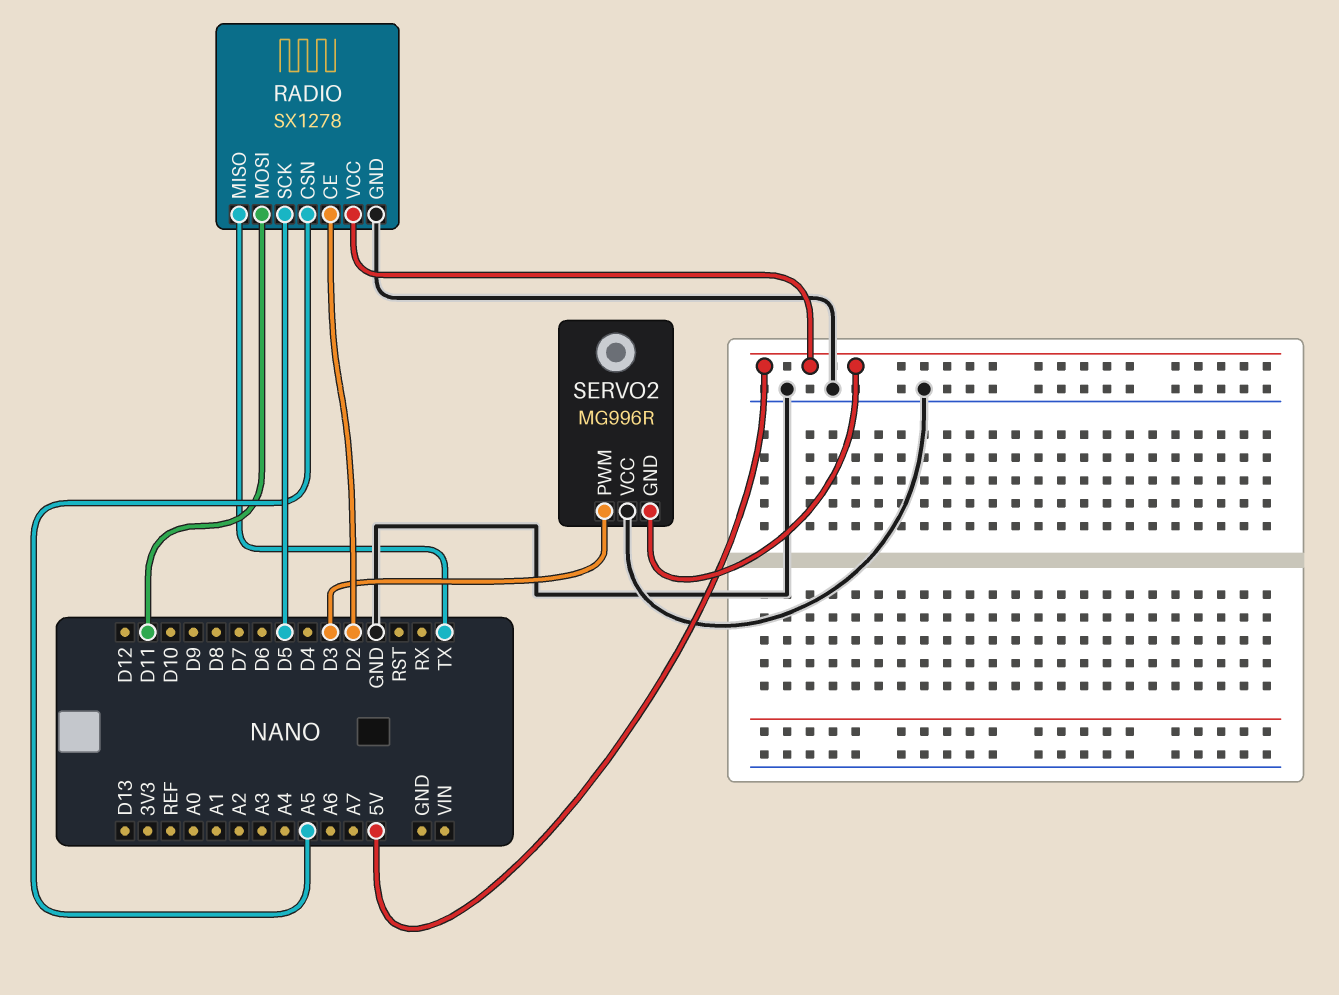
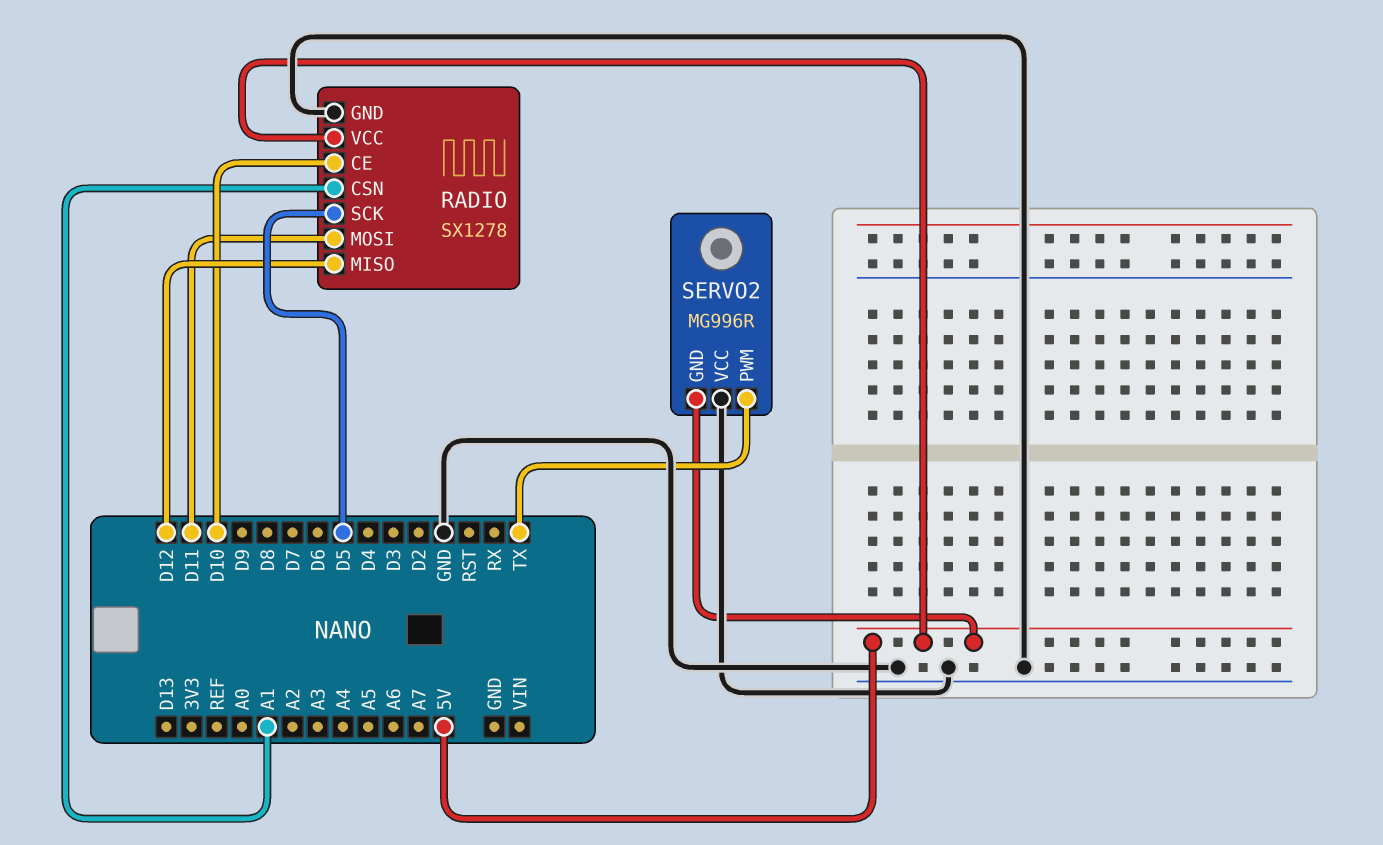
RADIO pin CE: D2 -> D10
RADIO pin CSN: A5 -> A1
RADIO pin MISO: TX -> D12
SERVO2 pin PWM: D3 -> TX

